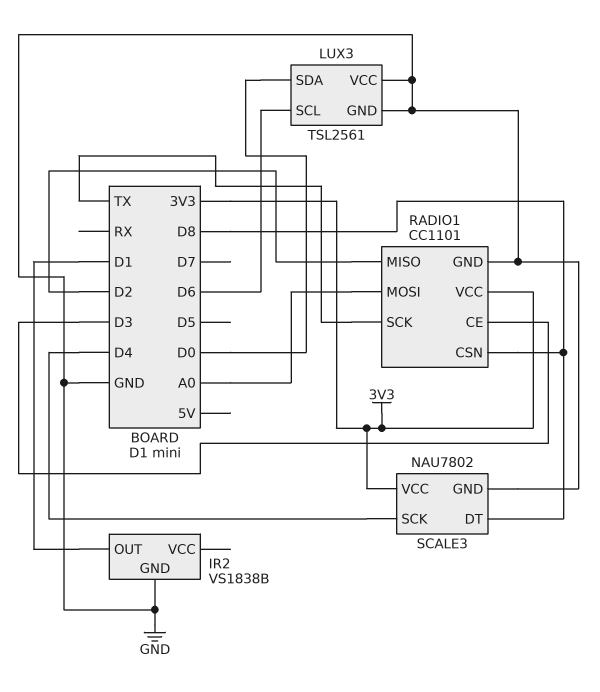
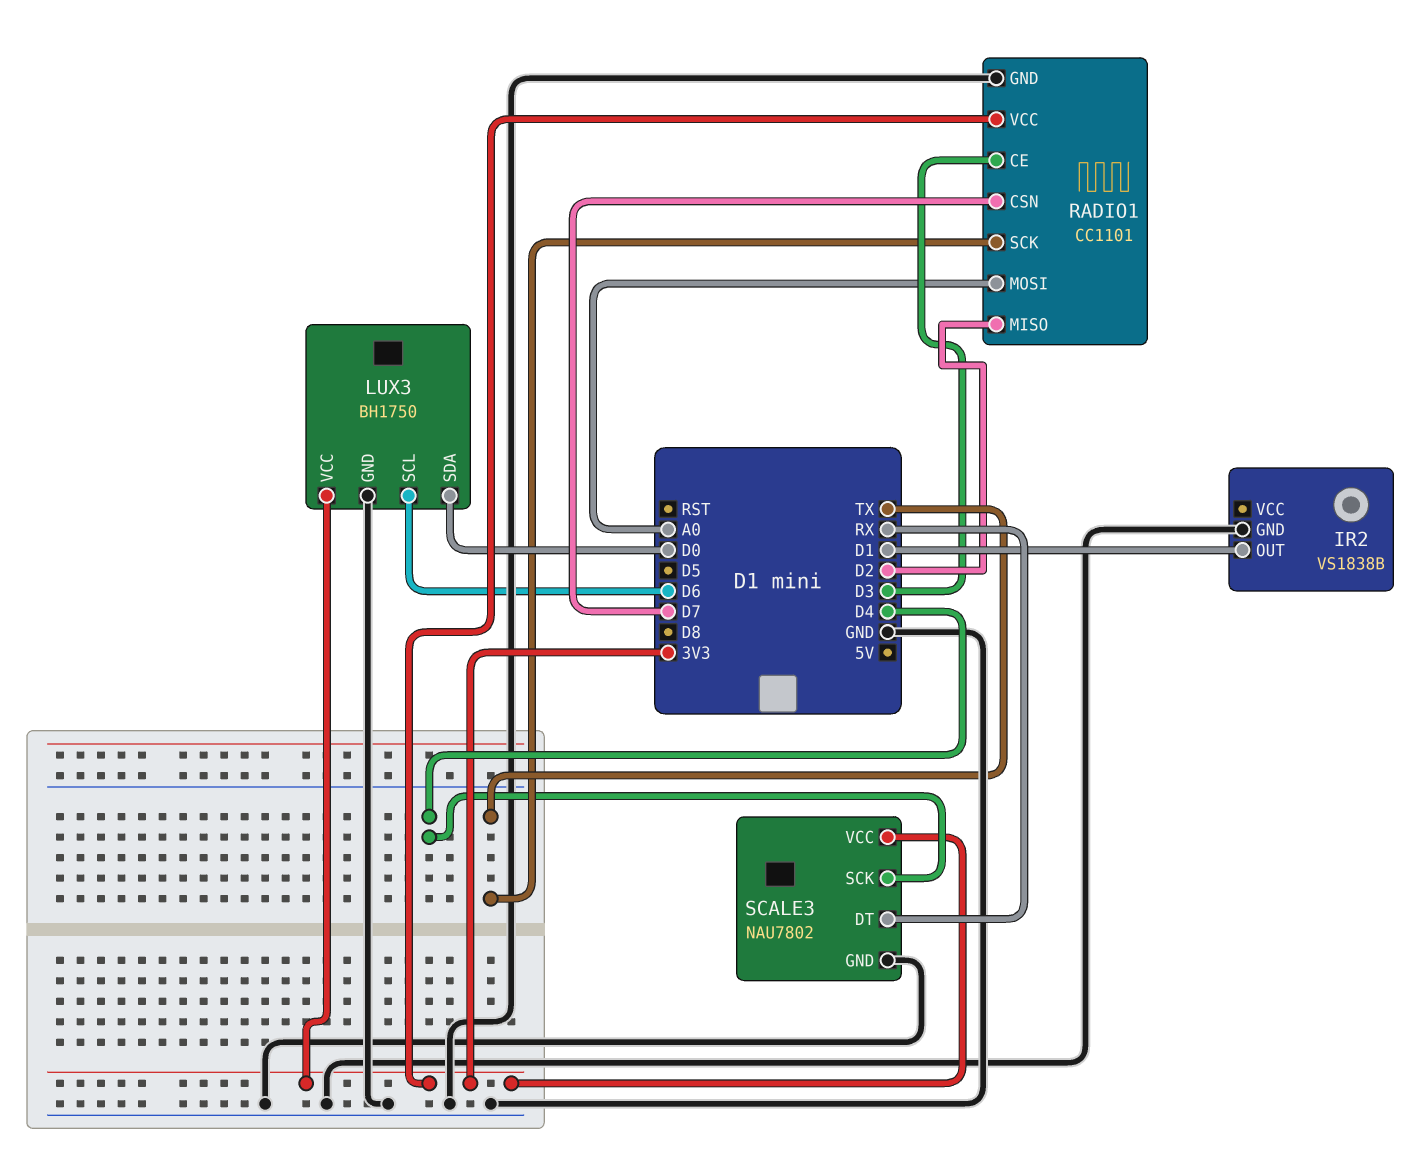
LUX3: TSL2561 -> BH1750
LUX3 pin VCC: GND -> 3V3
RADIO1 pin CSN: D8 -> D7
SCALE3 pin DT: D8 -> RX

